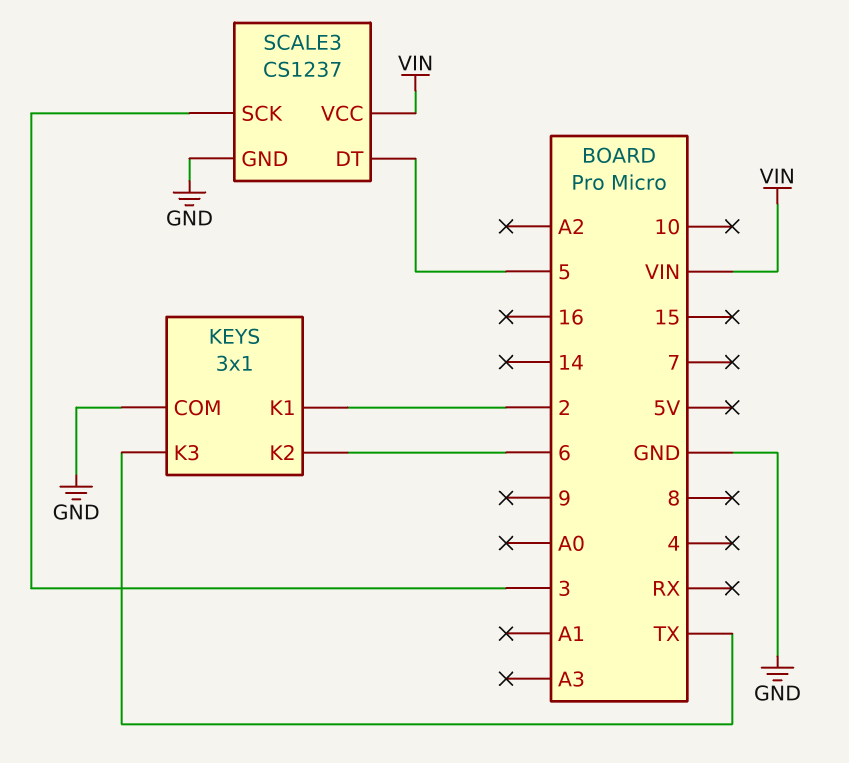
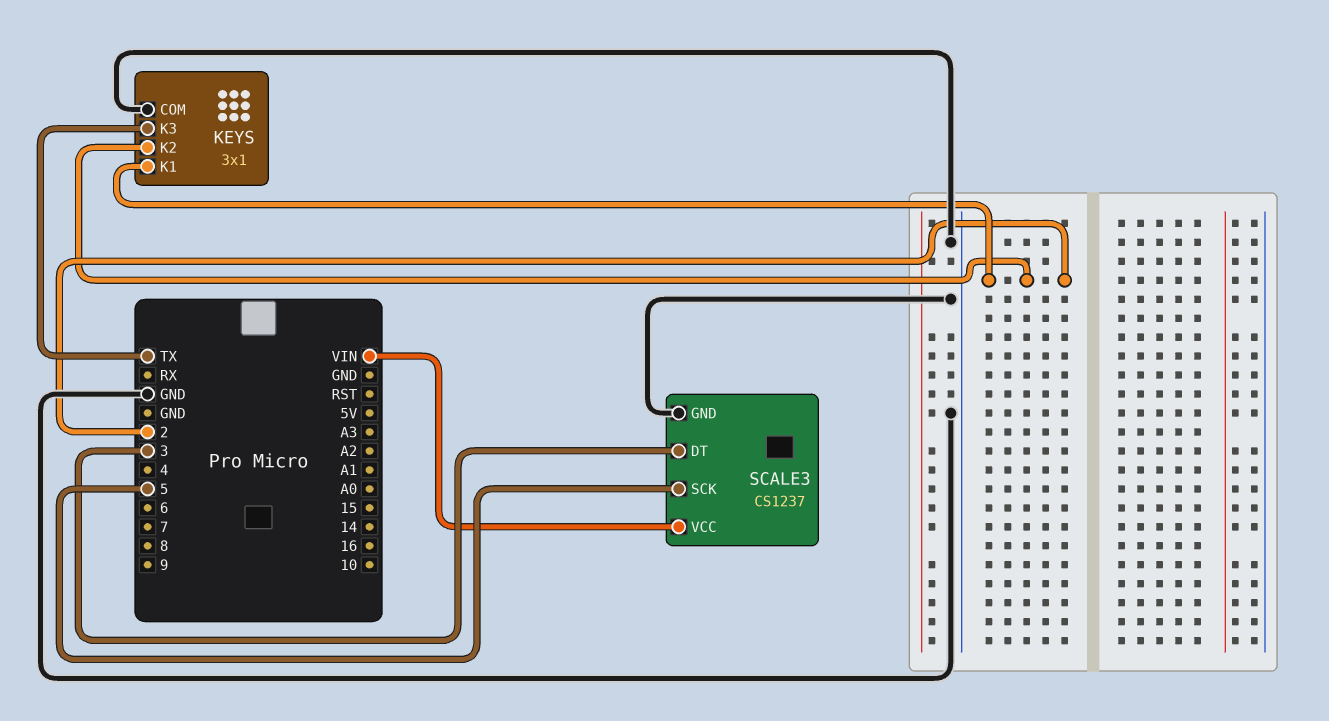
KEYS pin K2: 6 -> 2
SCALE3 pin DT: 5 -> 3
SCALE3 pin SCK: 3 -> 5

